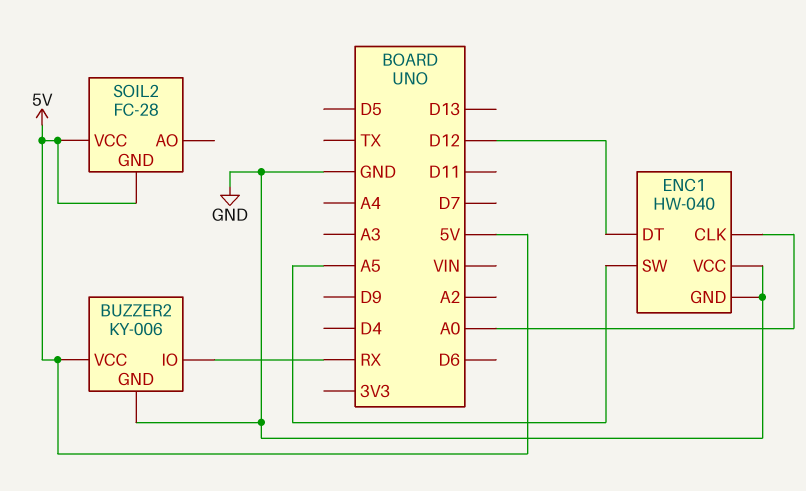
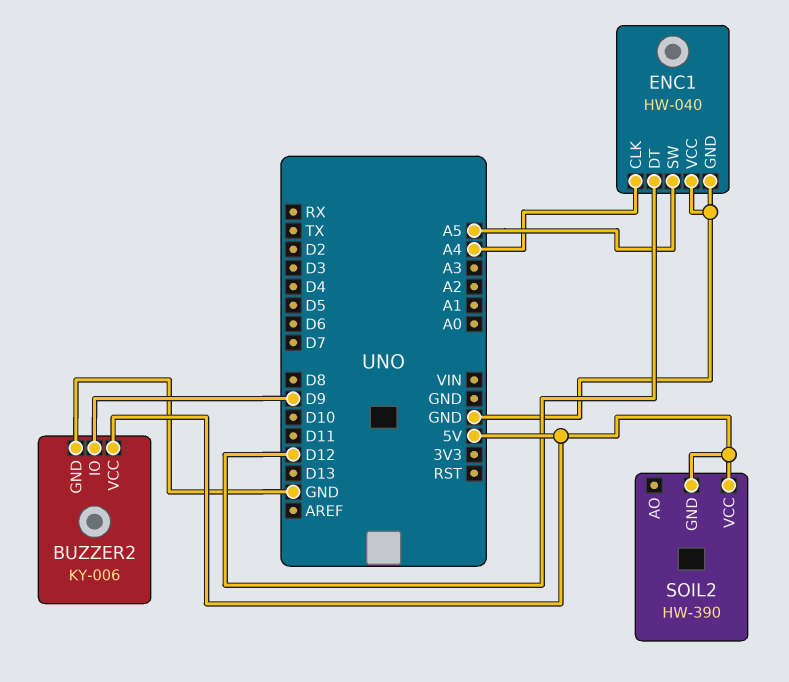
BUZZER2 pin IO: RX -> D9
ENC1 pin CLK: A0 -> A4
SOIL2: FC-28 -> HW-390

